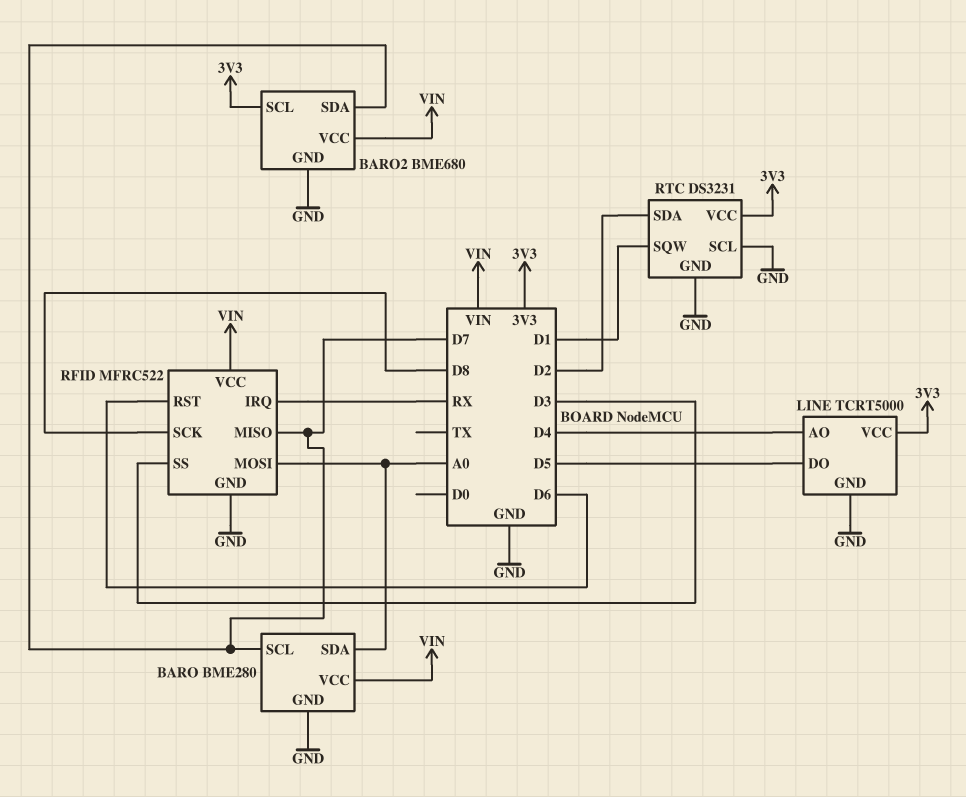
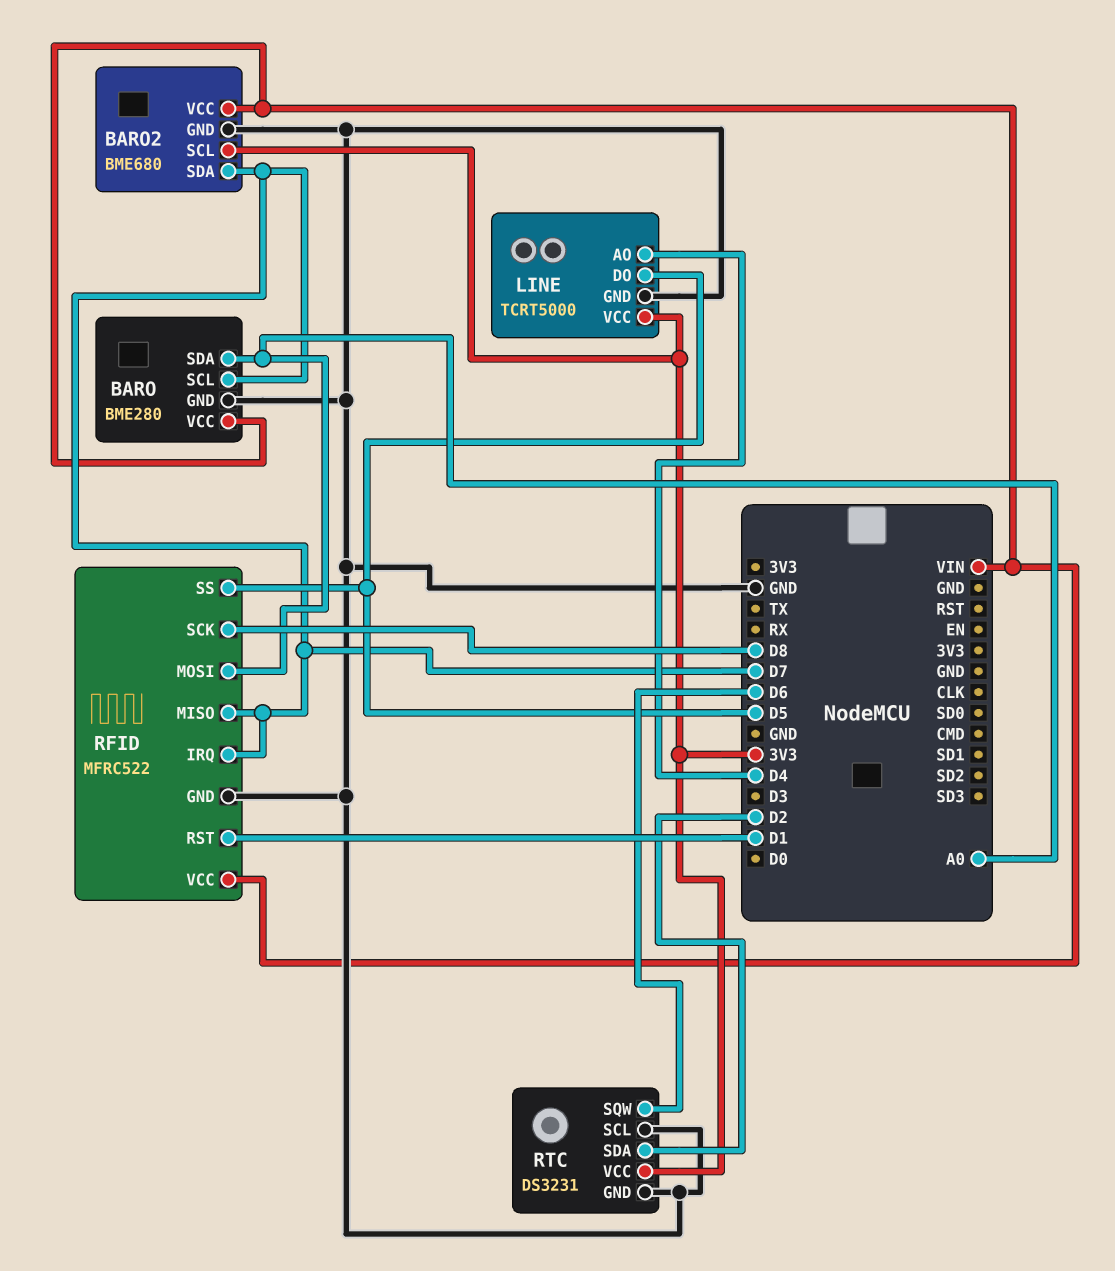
RFID pin IRQ: RX -> D7
RFID pin RST: D6 -> D1
RFID pin SS: D3 -> D5
RTC pin SQW: D1 -> D6

